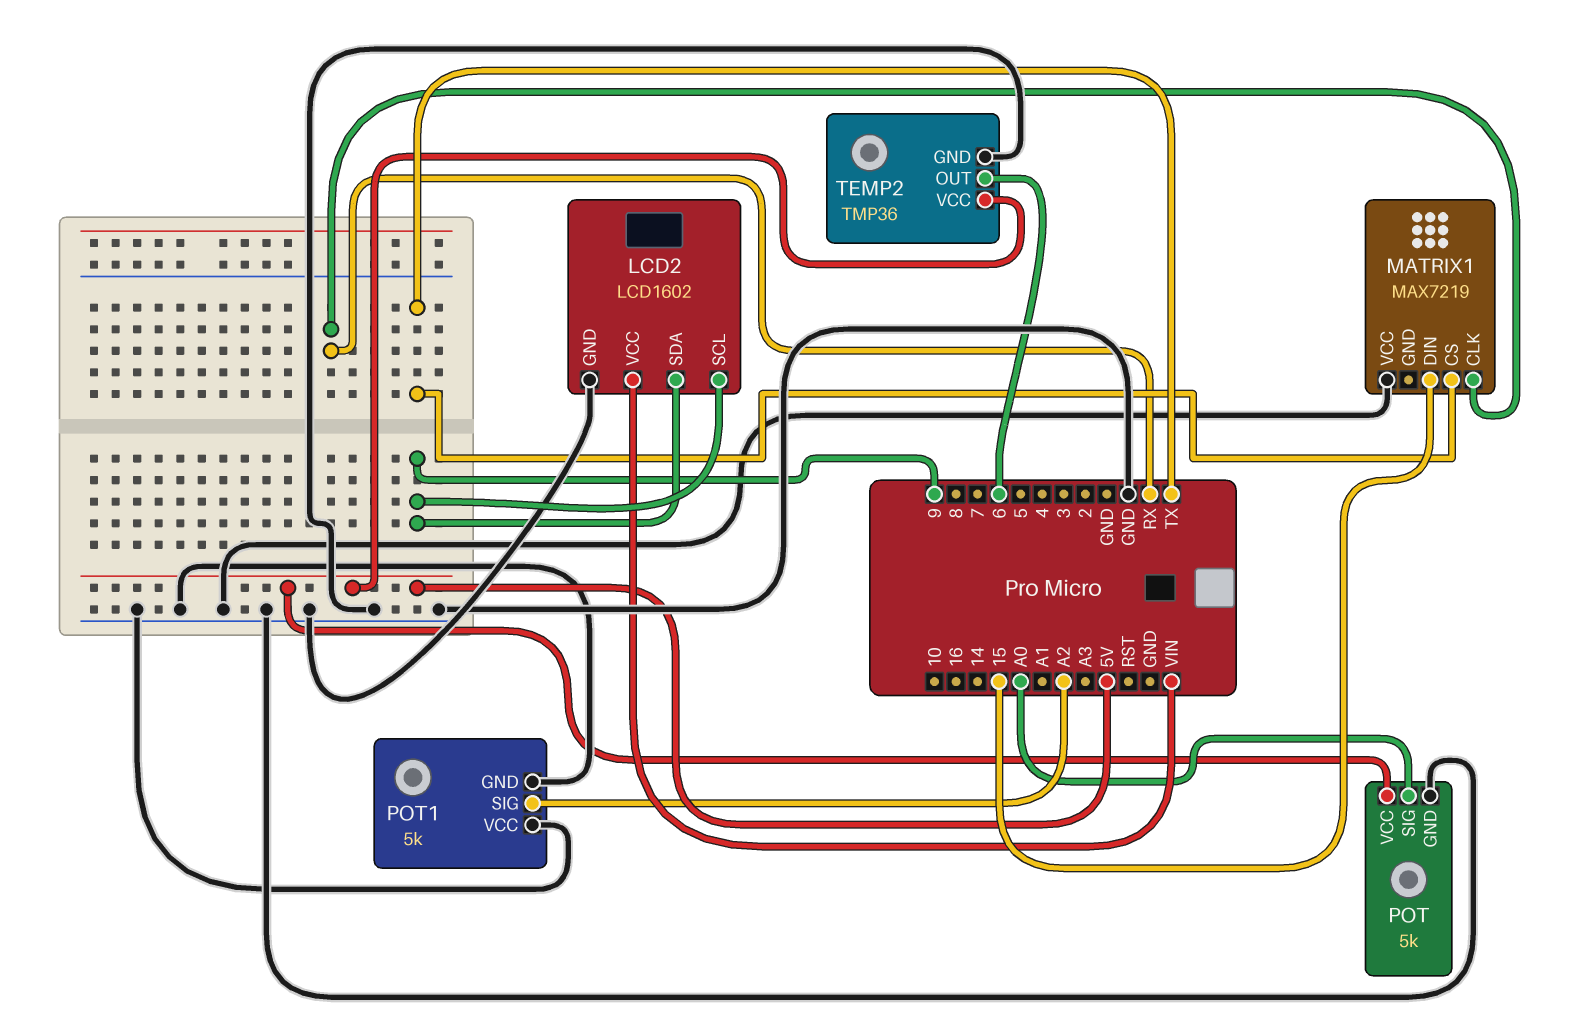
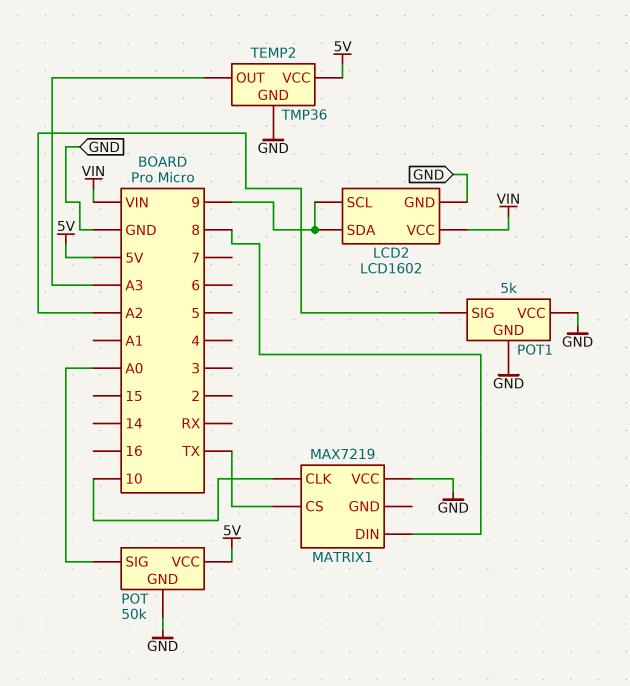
MATRIX1 pin CLK: RX -> 10
MATRIX1 pin DIN: 15 -> 8
POT: 5k -> 50k
TEMP2 pin OUT: 6 -> A3

